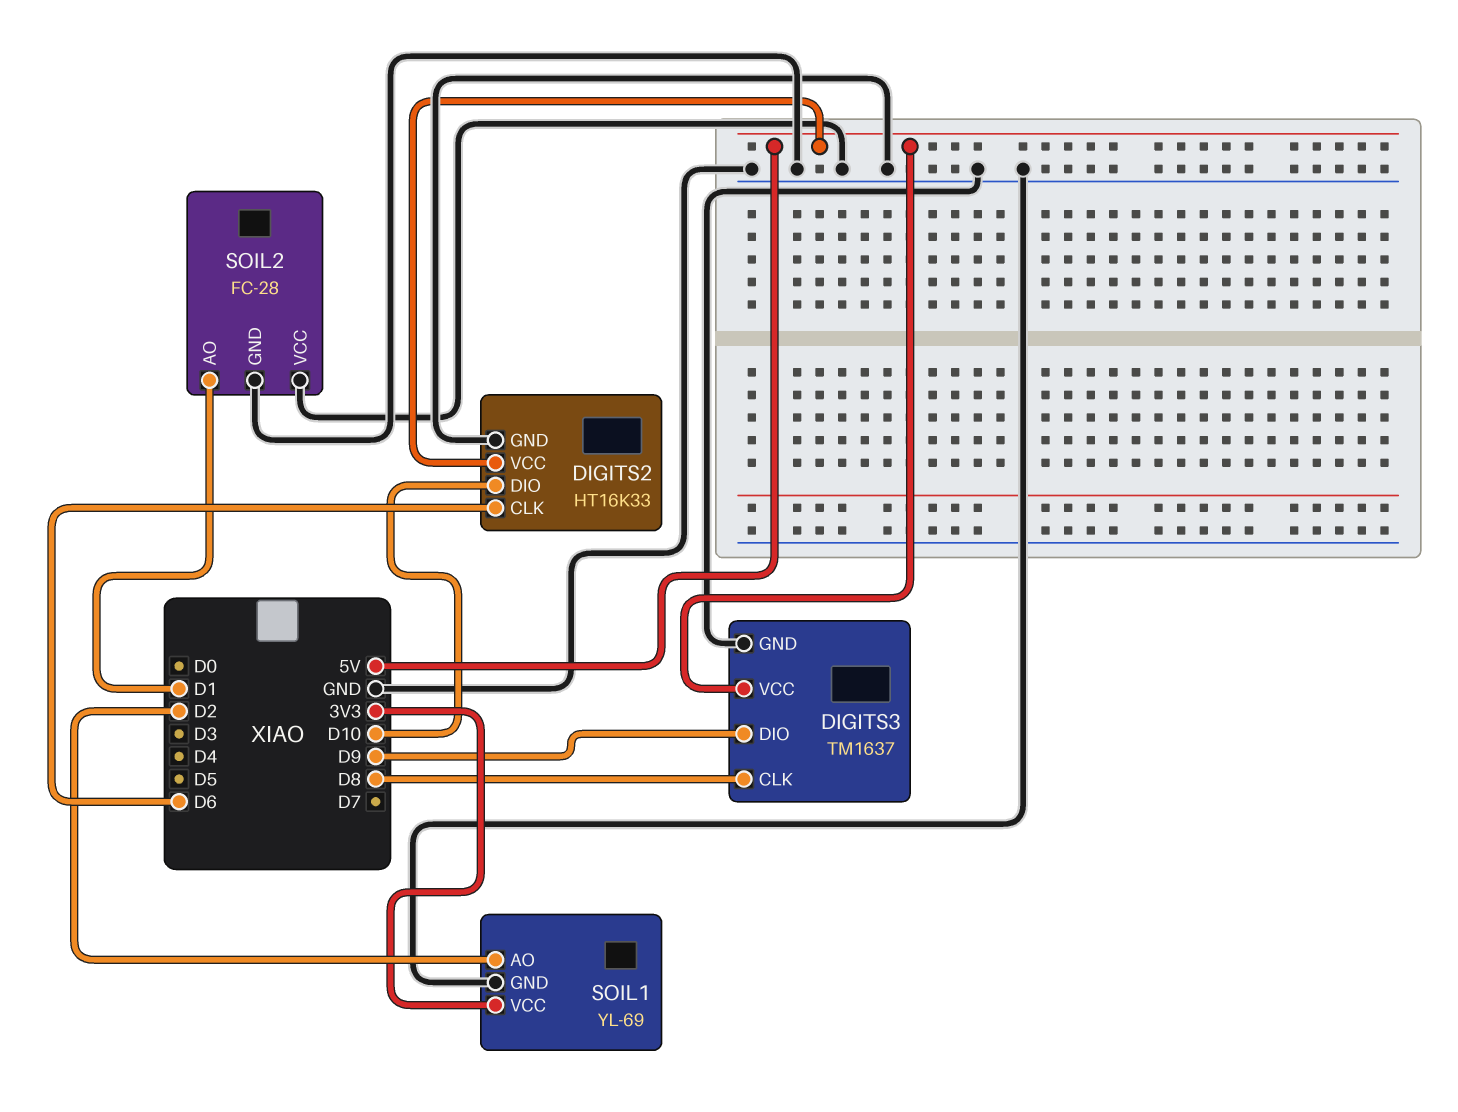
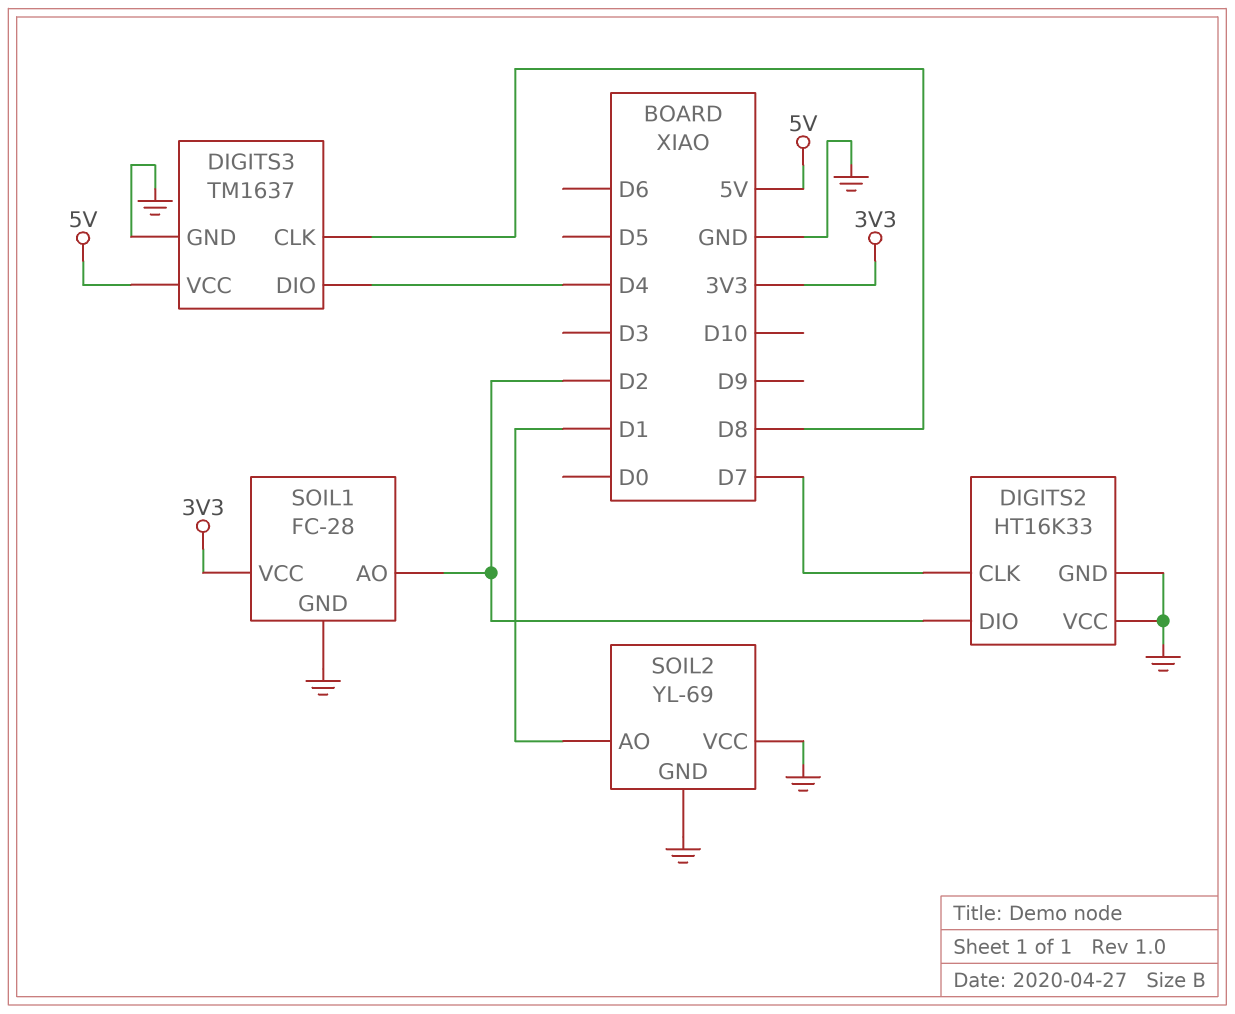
DIGITS2 pin CLK: D6 -> D7
DIGITS2 pin DIO: D10 -> D2
DIGITS2 pin VCC: 5V -> GND
DIGITS3 pin DIO: D9 -> D4
SOIL1: YL-69 -> FC-28
SOIL2: FC-28 -> YL-69

